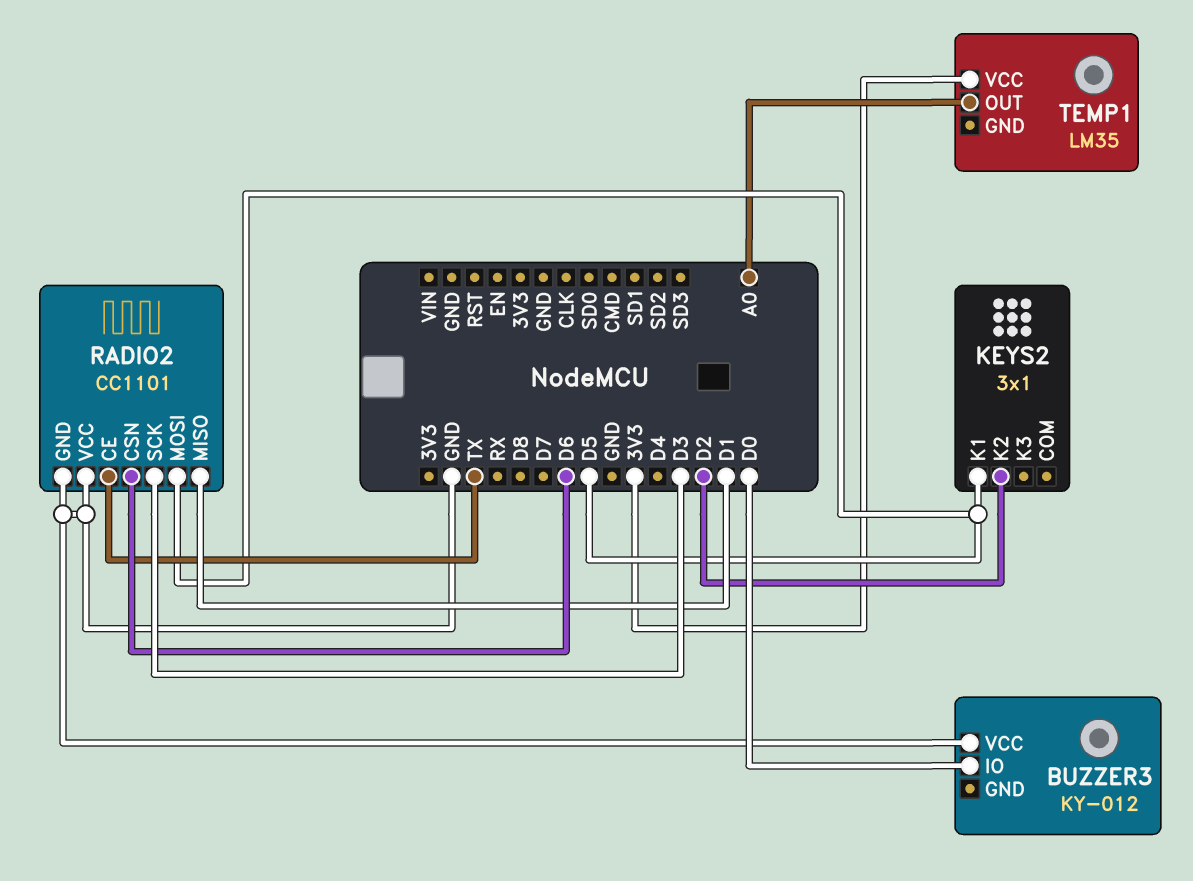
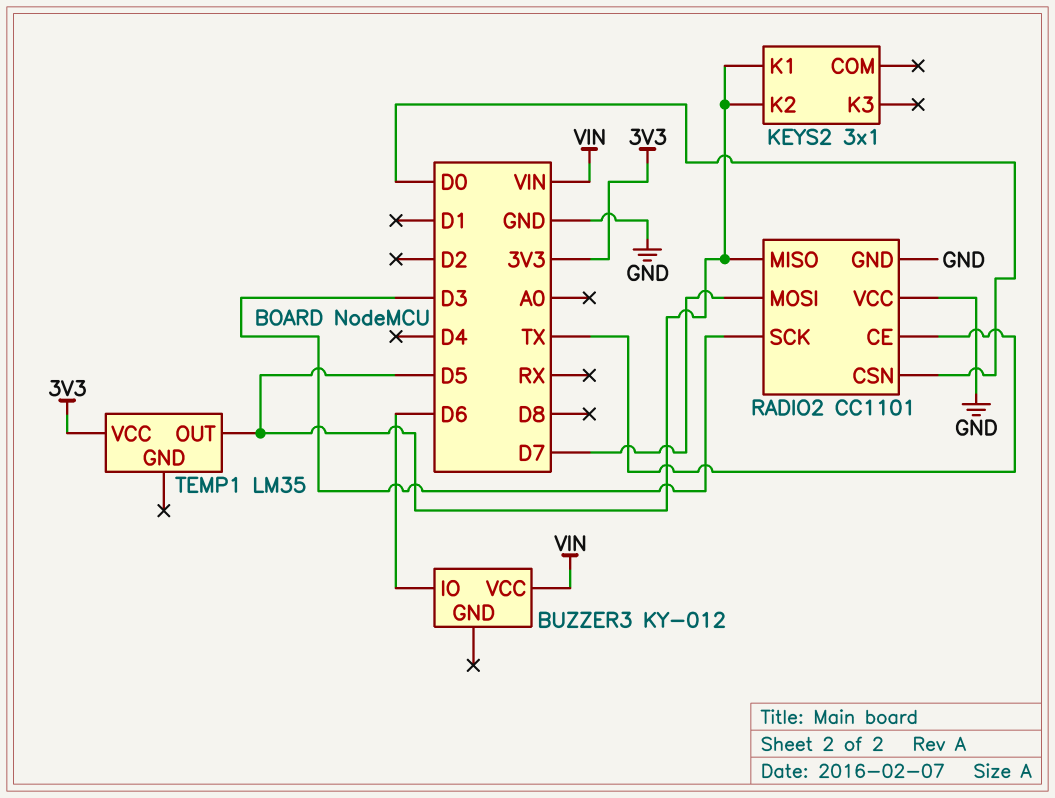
BUZZER3 pin IO: D0 -> D6
BUZZER3 pin VCC: GND -> VIN
KEYS2 pin K2: D2 -> D5
RADIO2 pin CSN: D6 -> D0
RADIO2 pin MISO: D1 -> D5
RADIO2 pin MOSI: D5 -> D7
TEMP1 pin OUT: A0 -> D5

